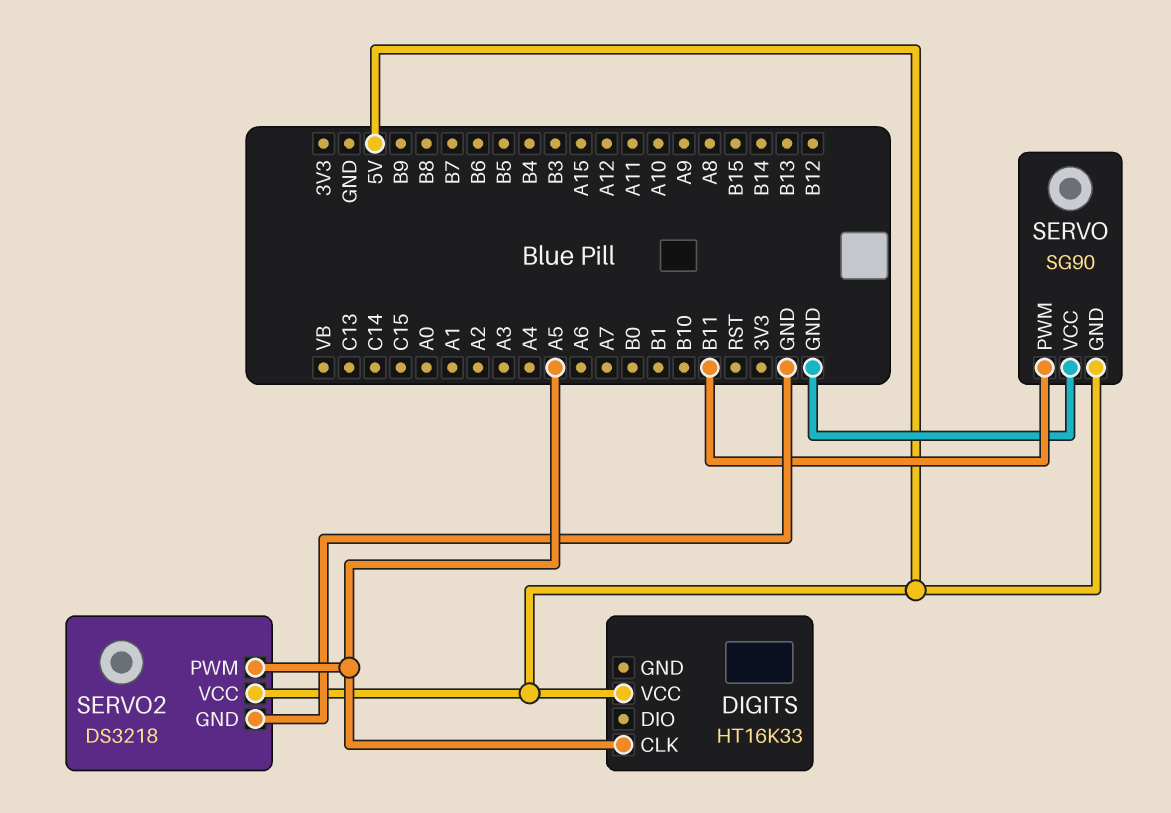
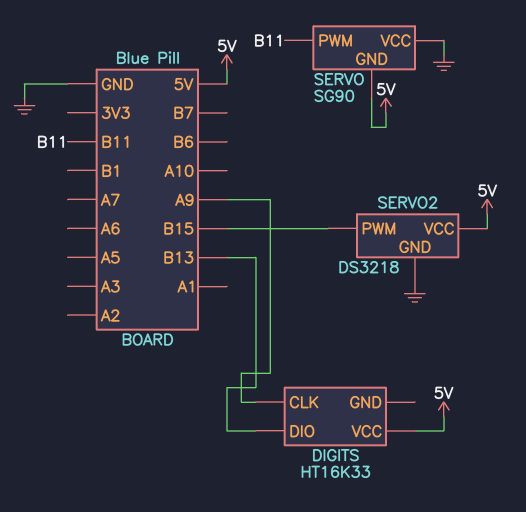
DIGITS pin CLK: A5 -> A9
DIGITS pin DIO: none -> B13
SERVO2 pin PWM: A5 -> B15

